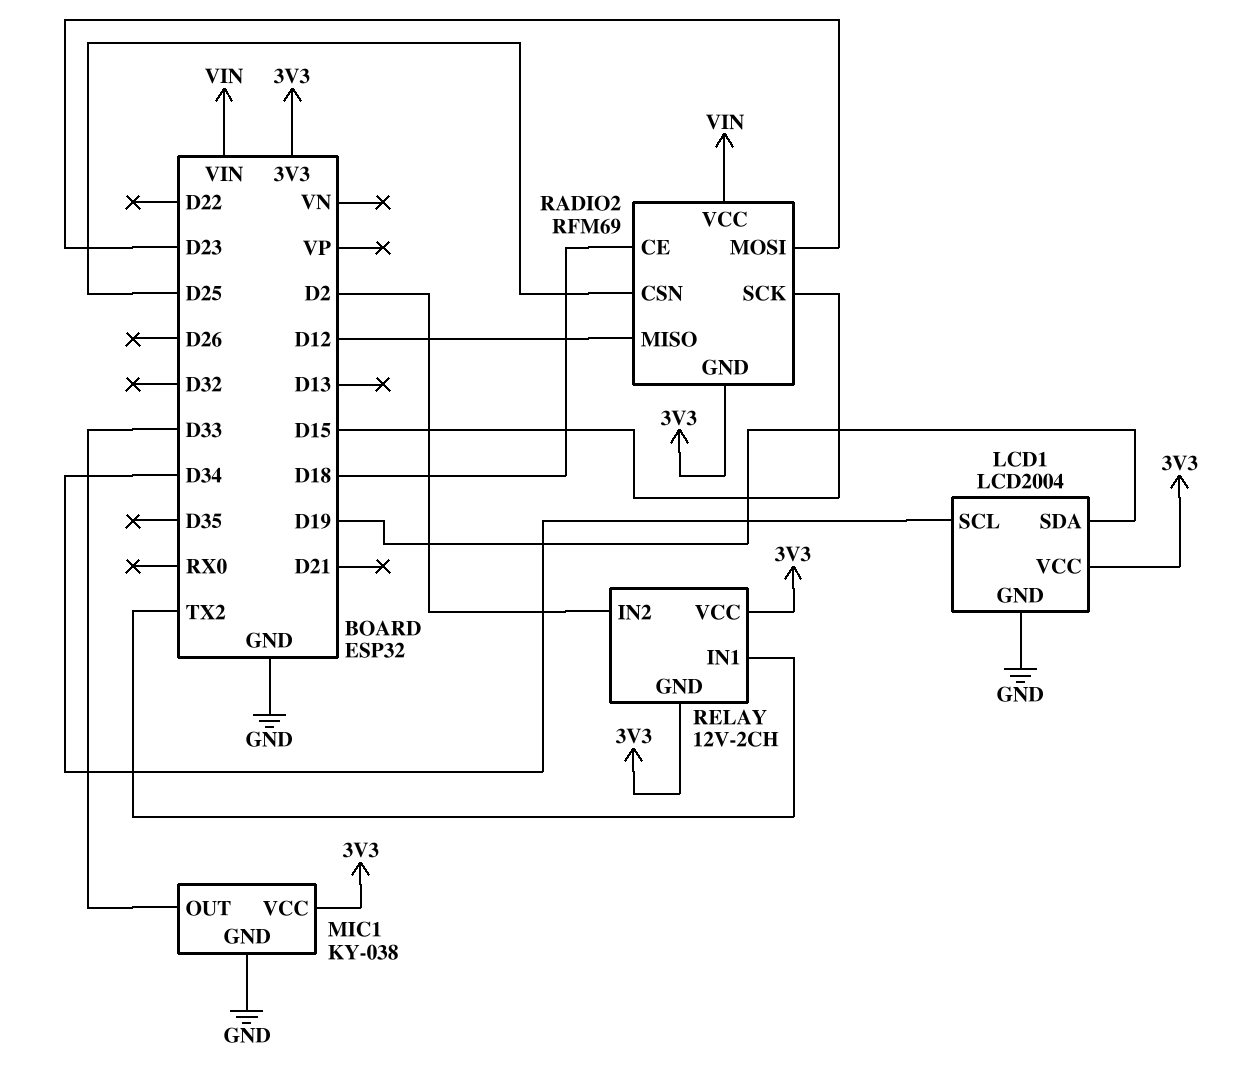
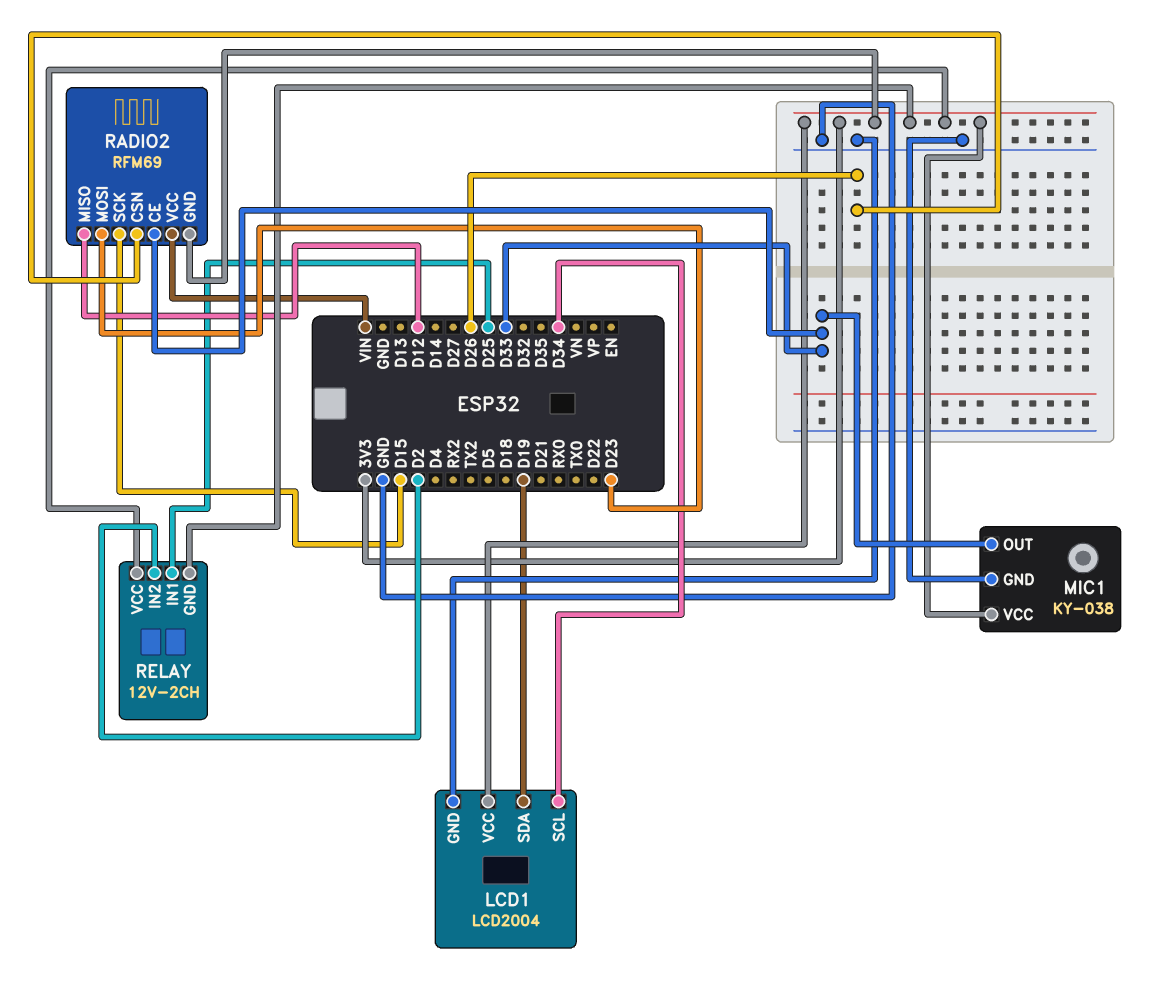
RADIO2 pin CE: D18 -> D33
RADIO2 pin CSN: D25 -> D26
RELAY pin IN1: TX2 -> D25

